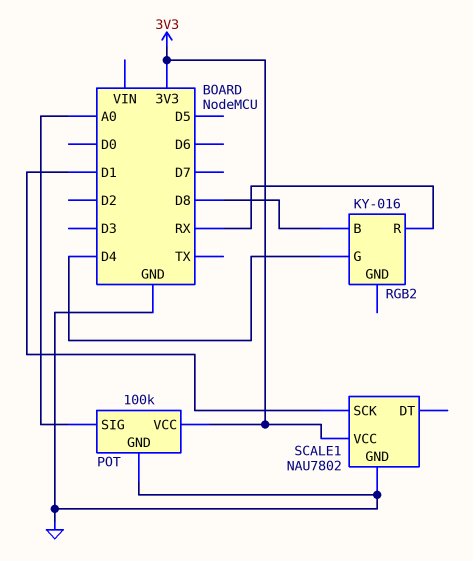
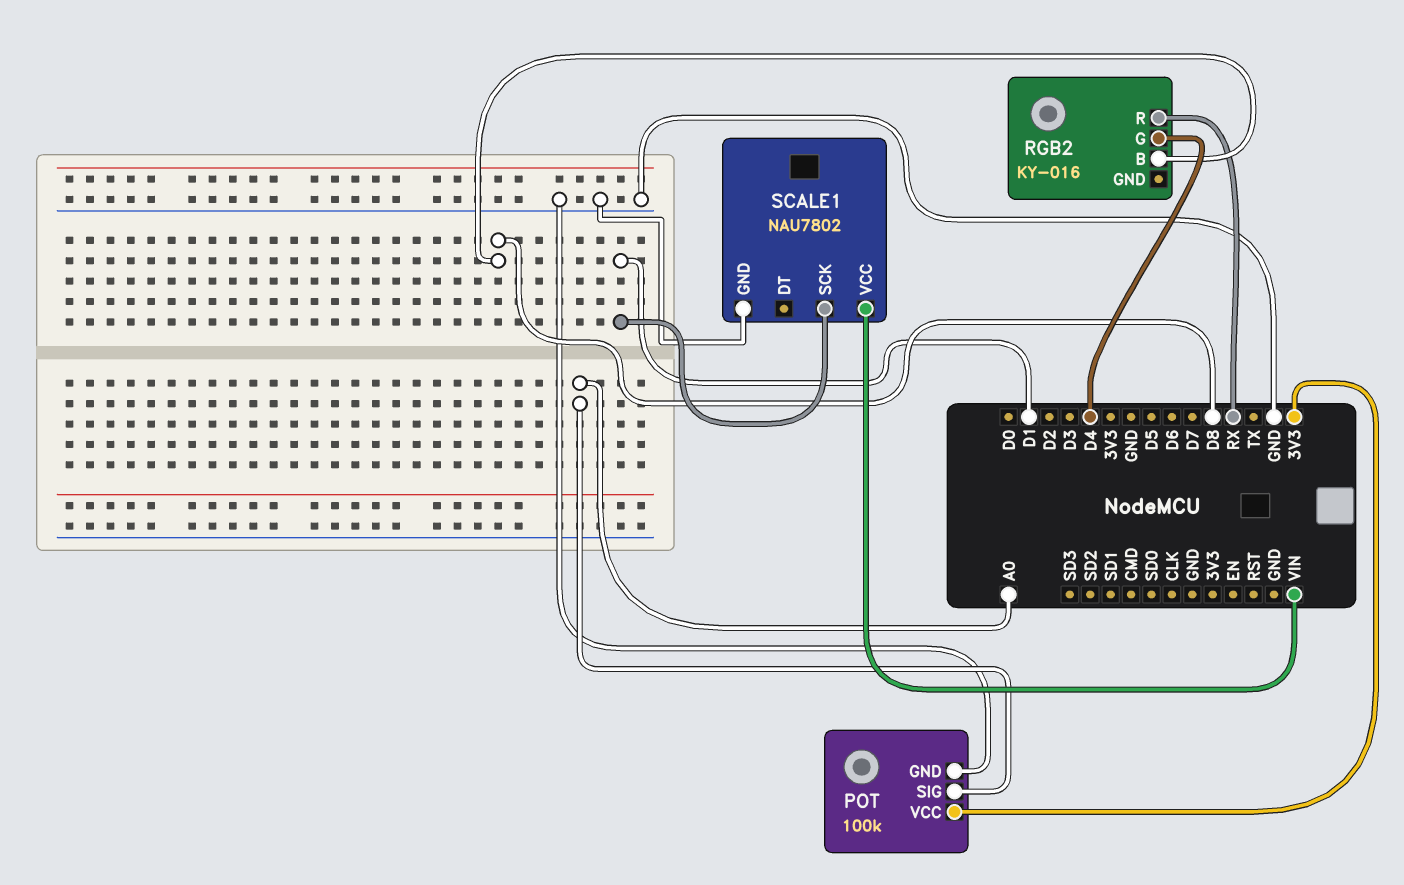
SCALE1 pin VCC: 3V3 -> VIN

